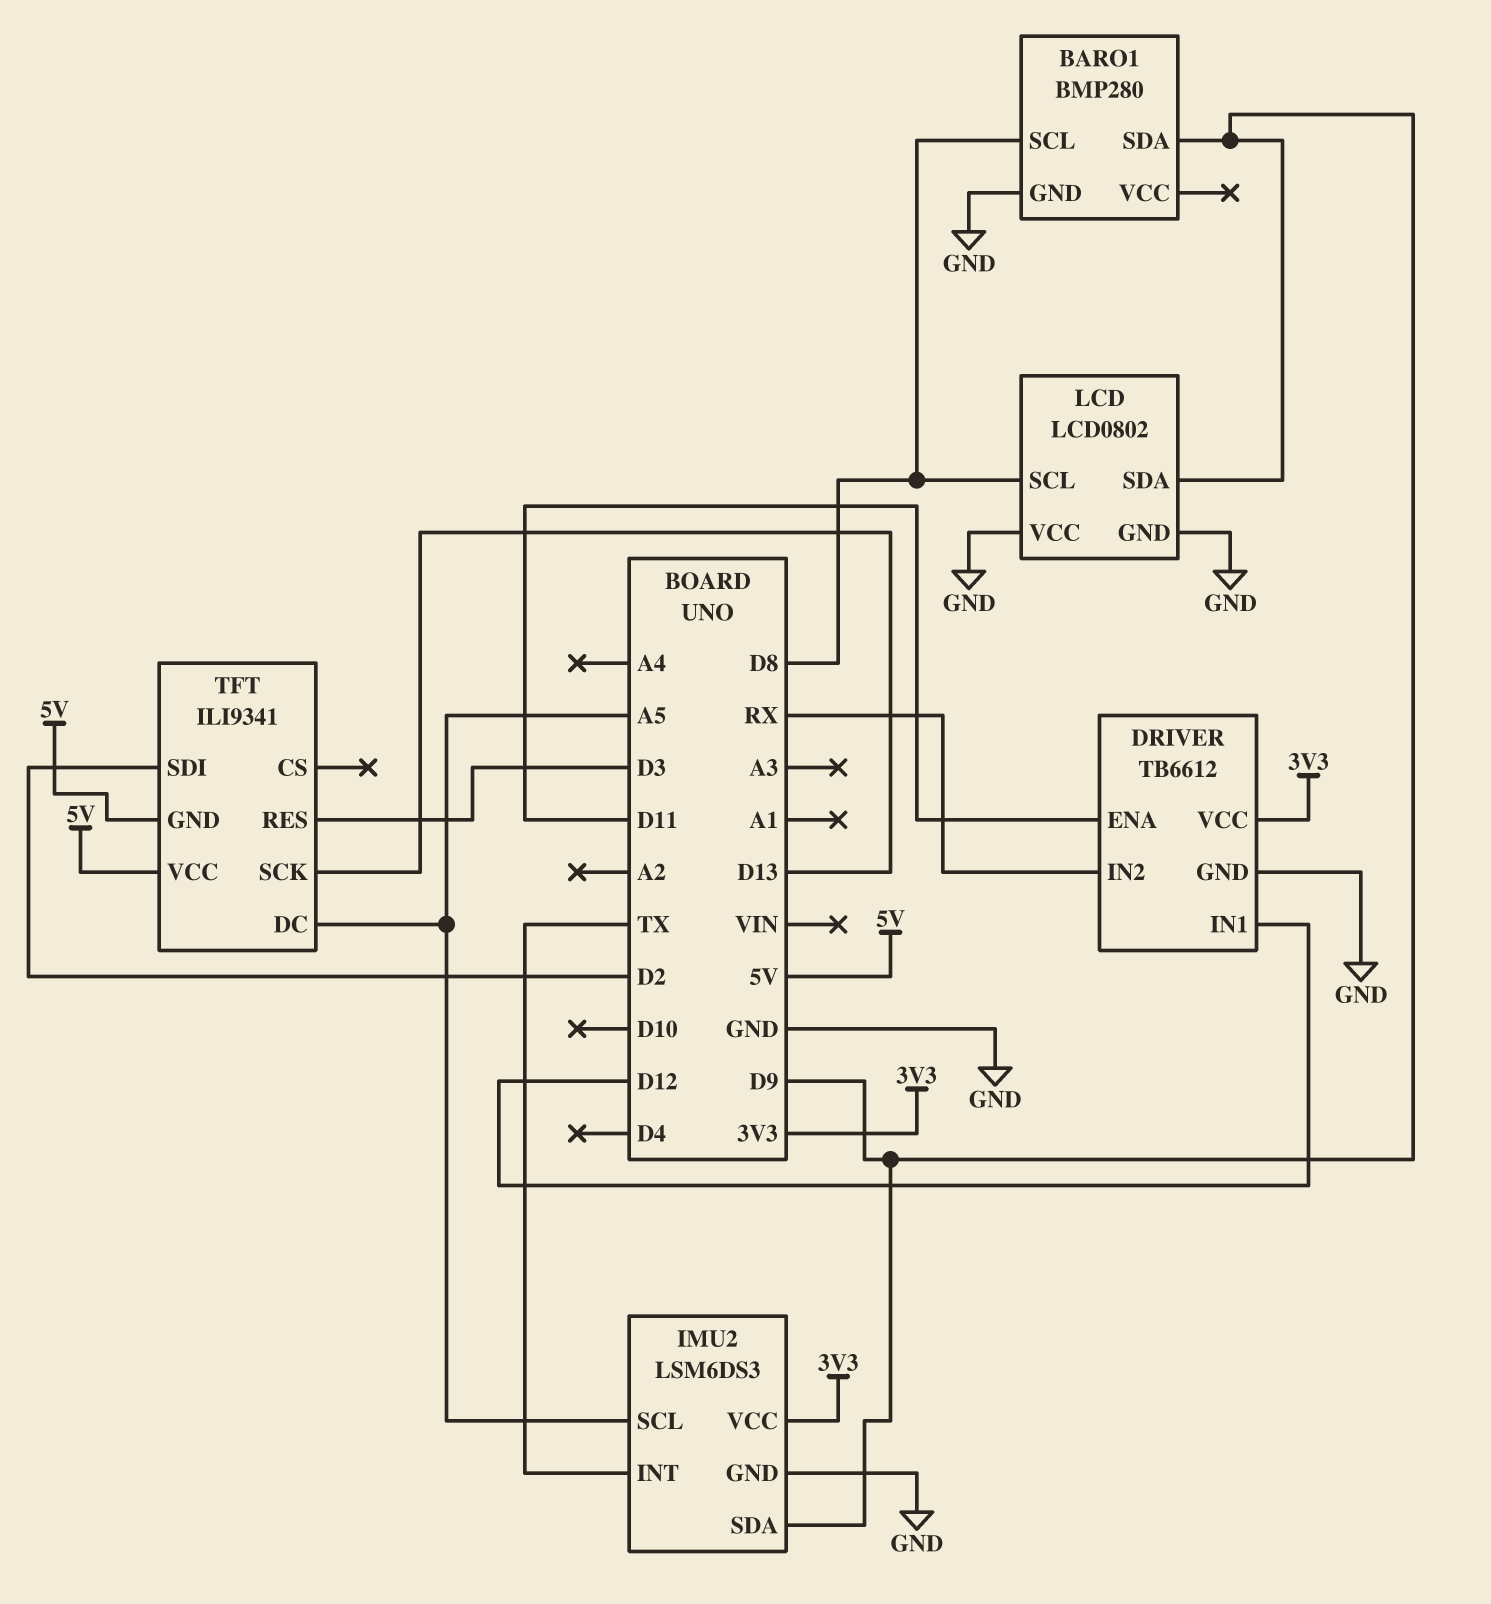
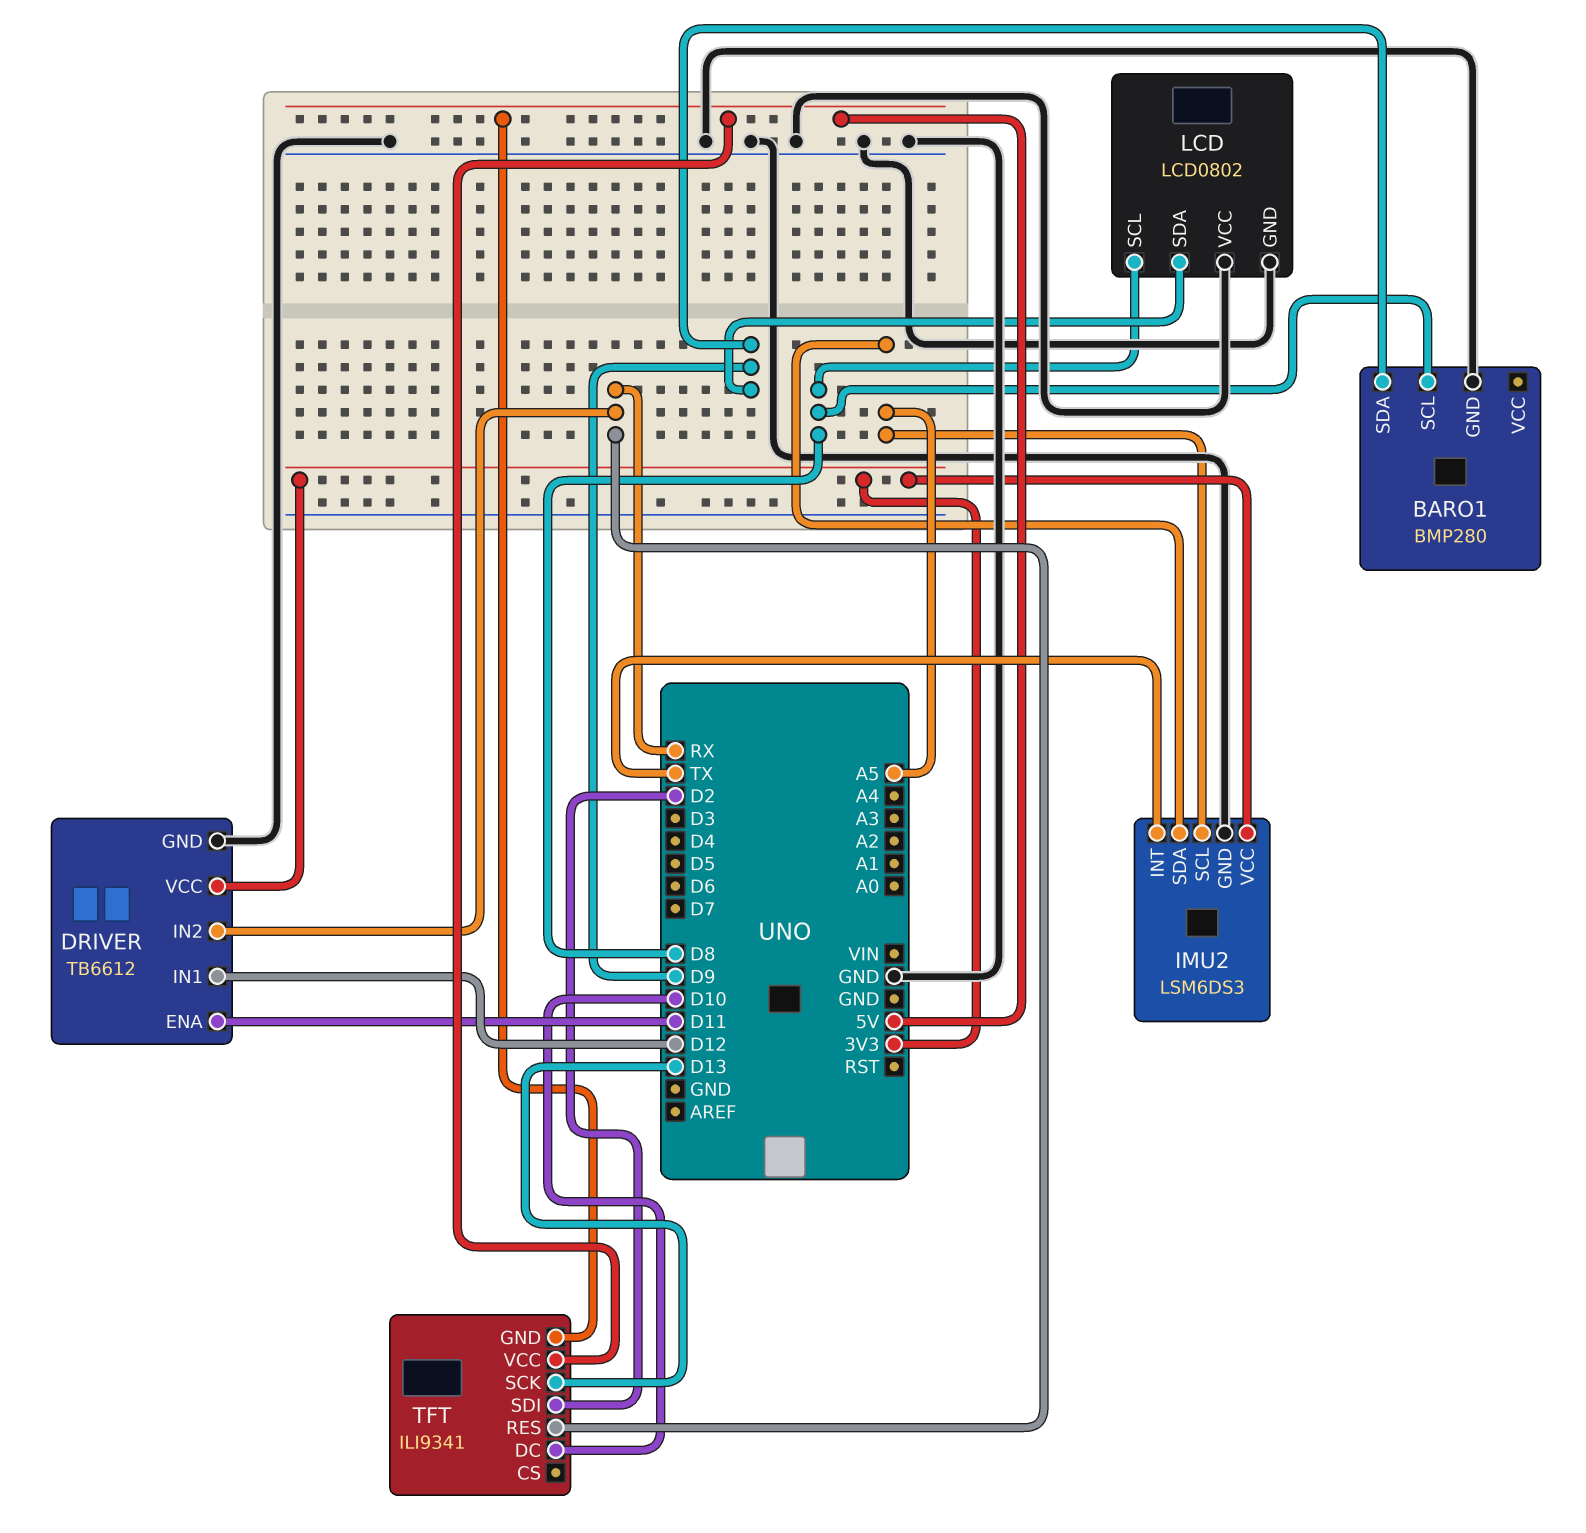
IMU2 pin SDA: D9 -> A5
TFT pin DC: A5 -> D10
TFT pin RES: D3 -> RX

